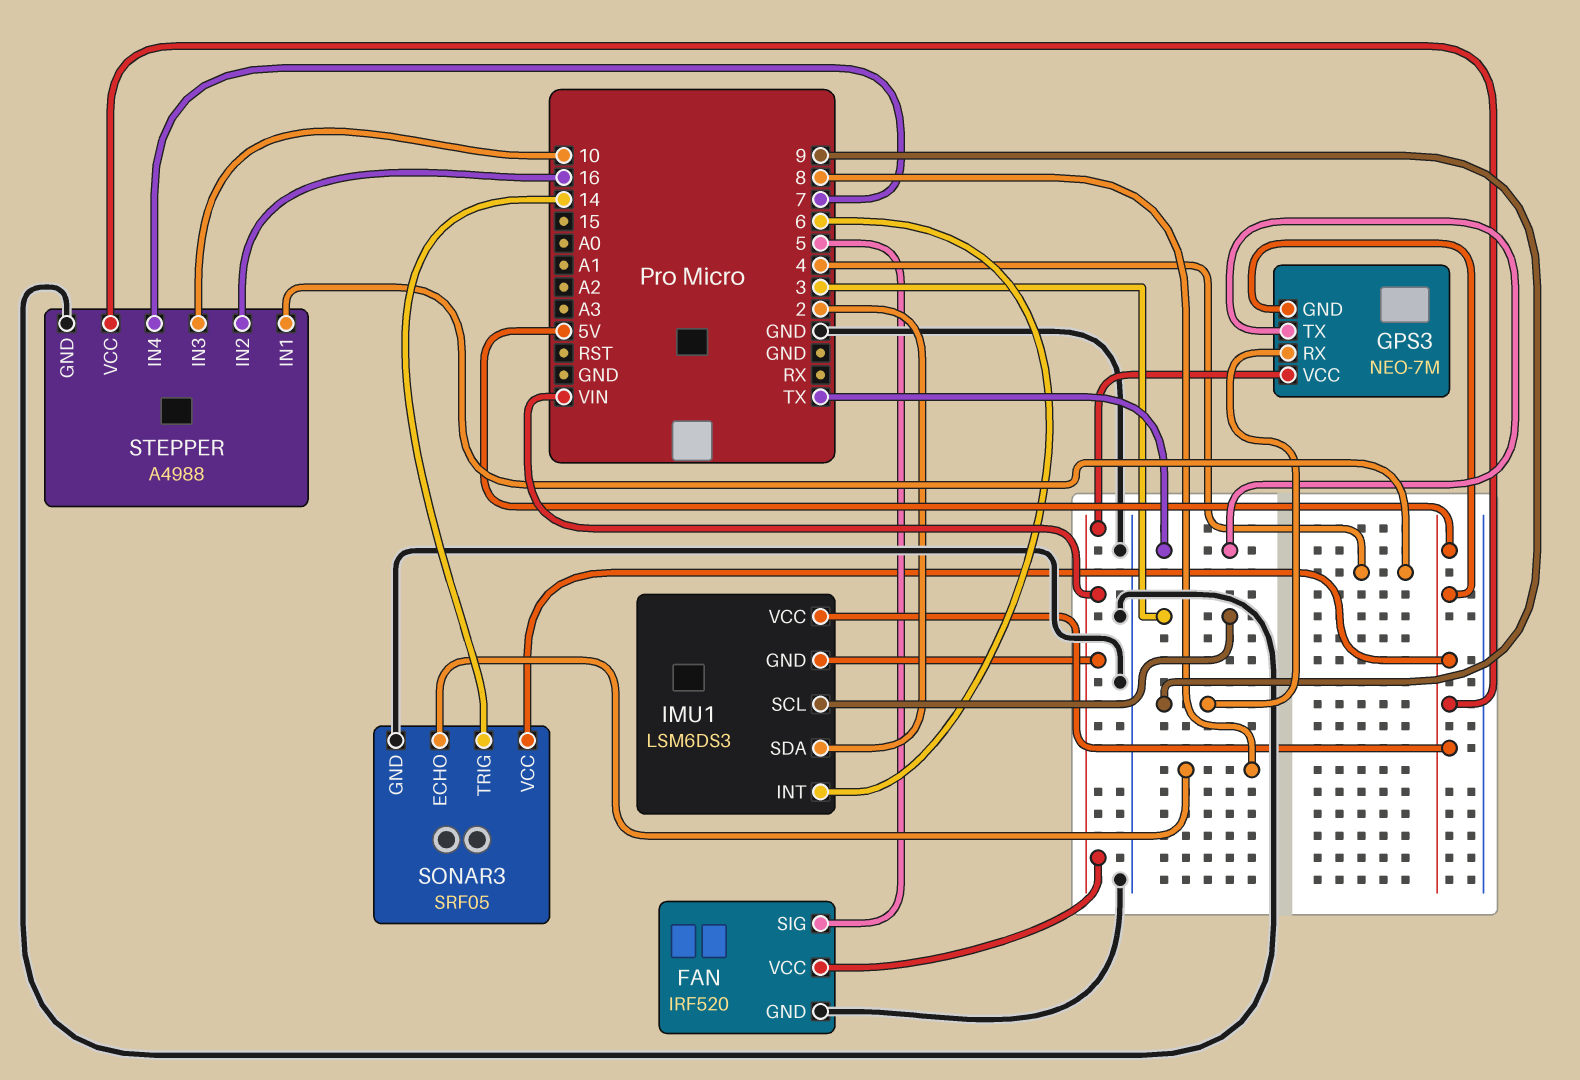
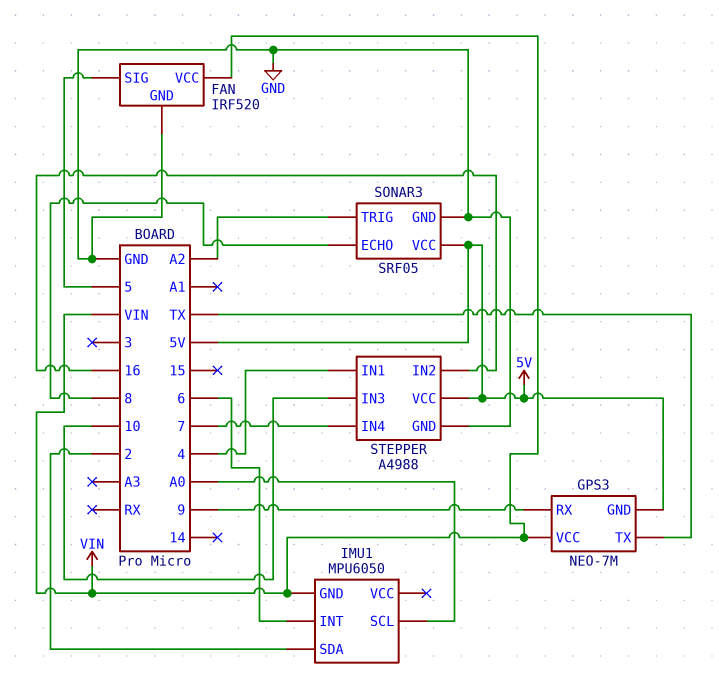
IMU1: LSM6DS3 -> MPU6050
IMU1 pin SCL: 3 -> A0
IMU1 pin VCC: 5V -> none
SONAR3 pin TRIG: 14 -> A2

